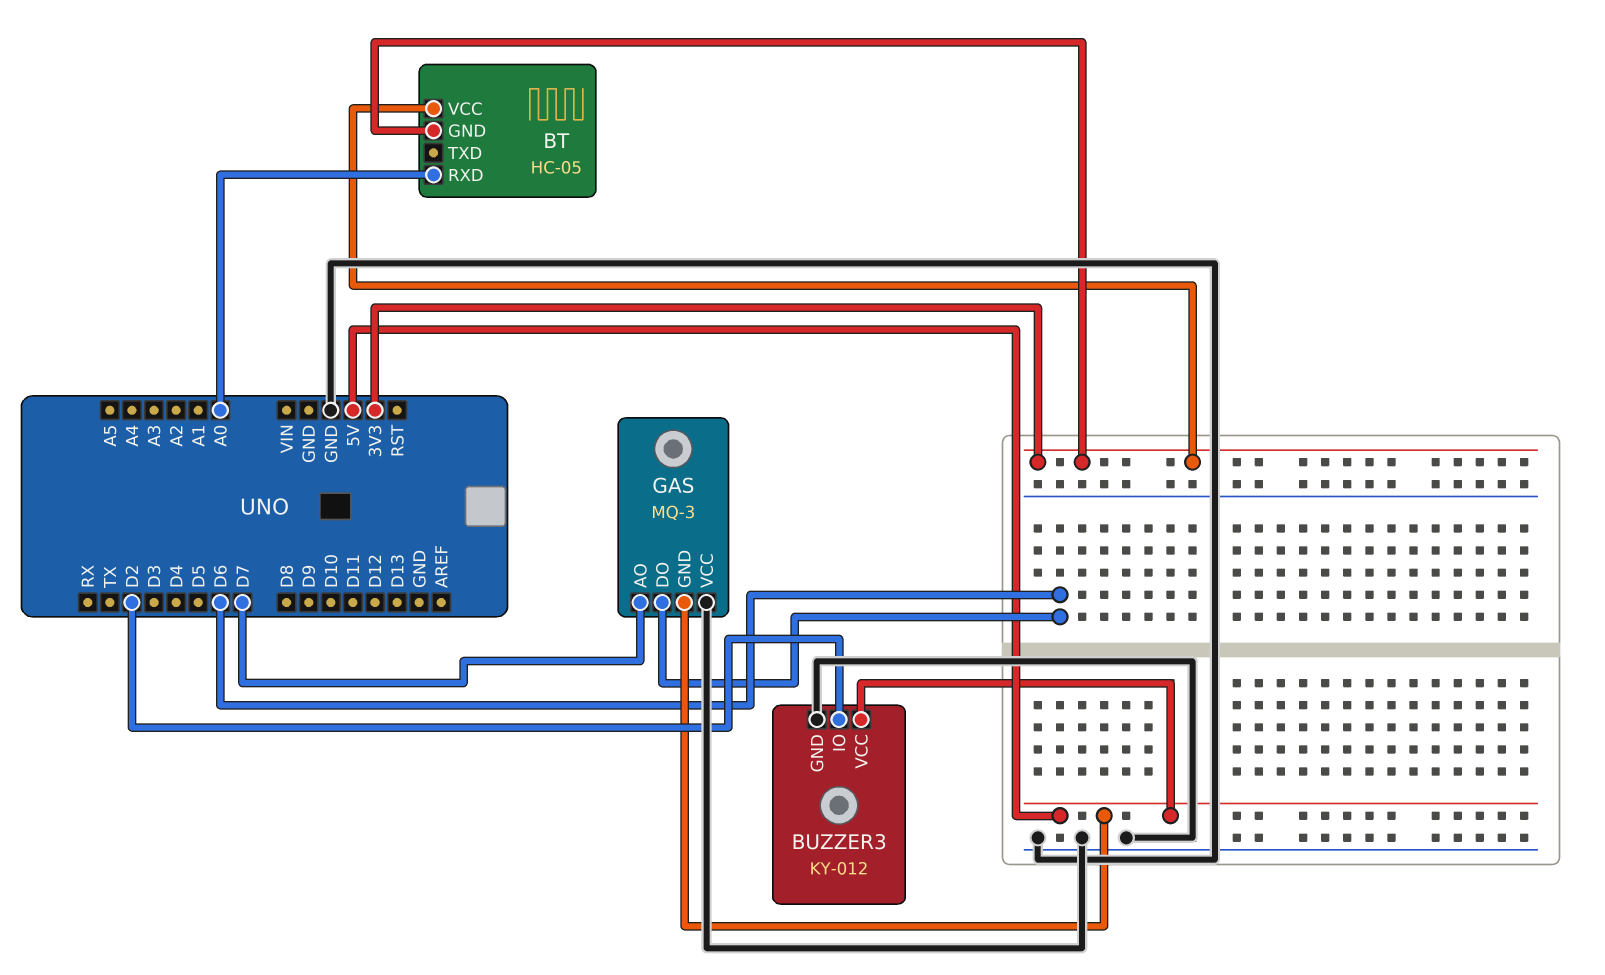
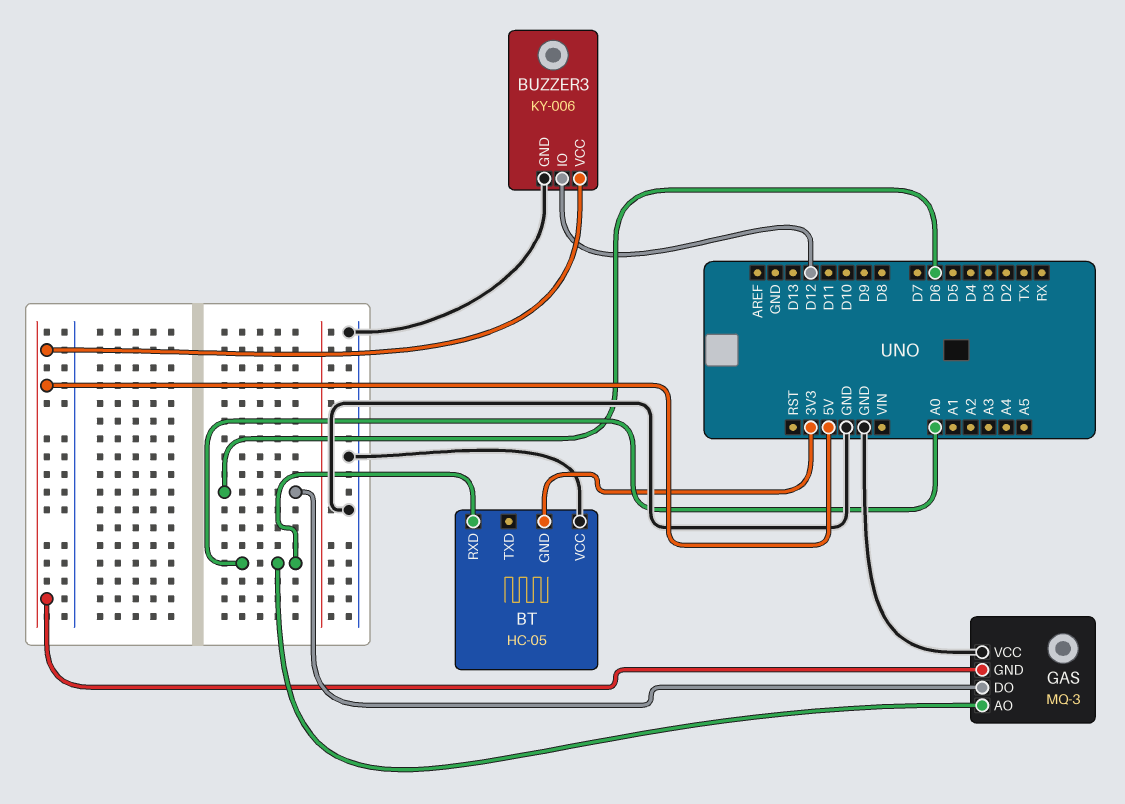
BT pin VCC: 3V3 -> GND
BUZZER3: KY-012 -> KY-006
BUZZER3 pin IO: D2 -> D12
GAS pin AO: D7 -> A0

